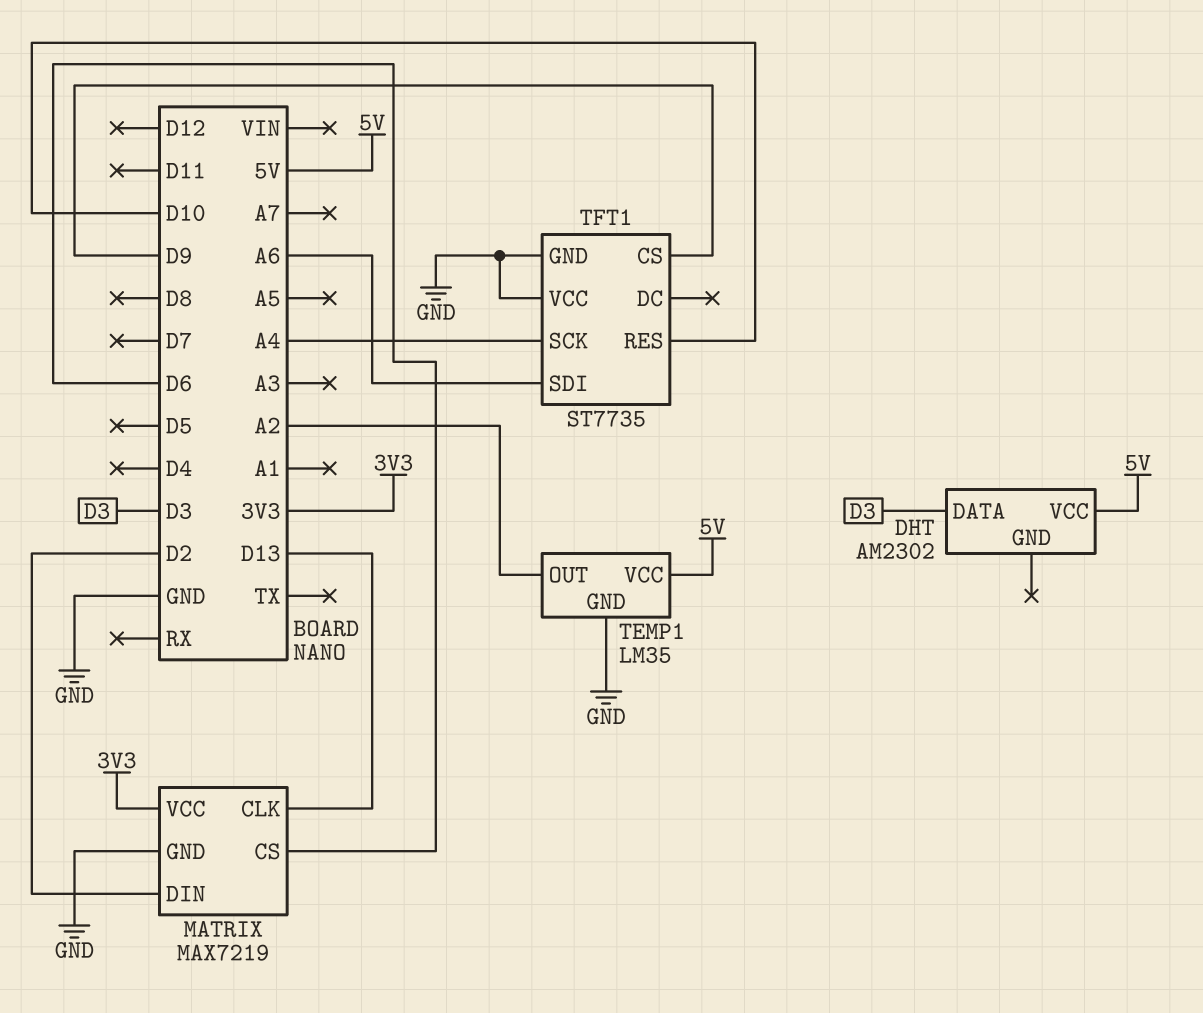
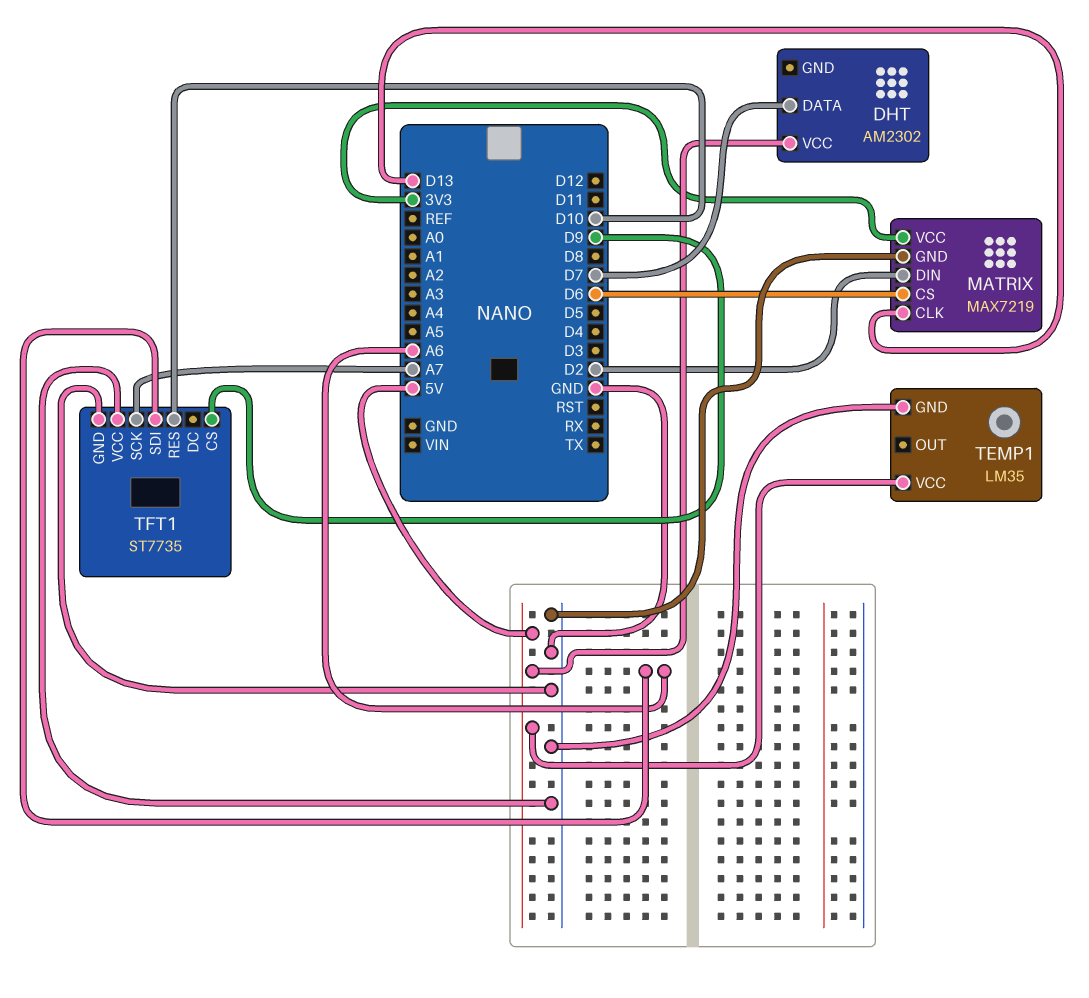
DHT pin DATA: D3 -> D7
TEMP1 pin OUT: A2 -> none
TFT1 pin SCK: A4 -> A7

